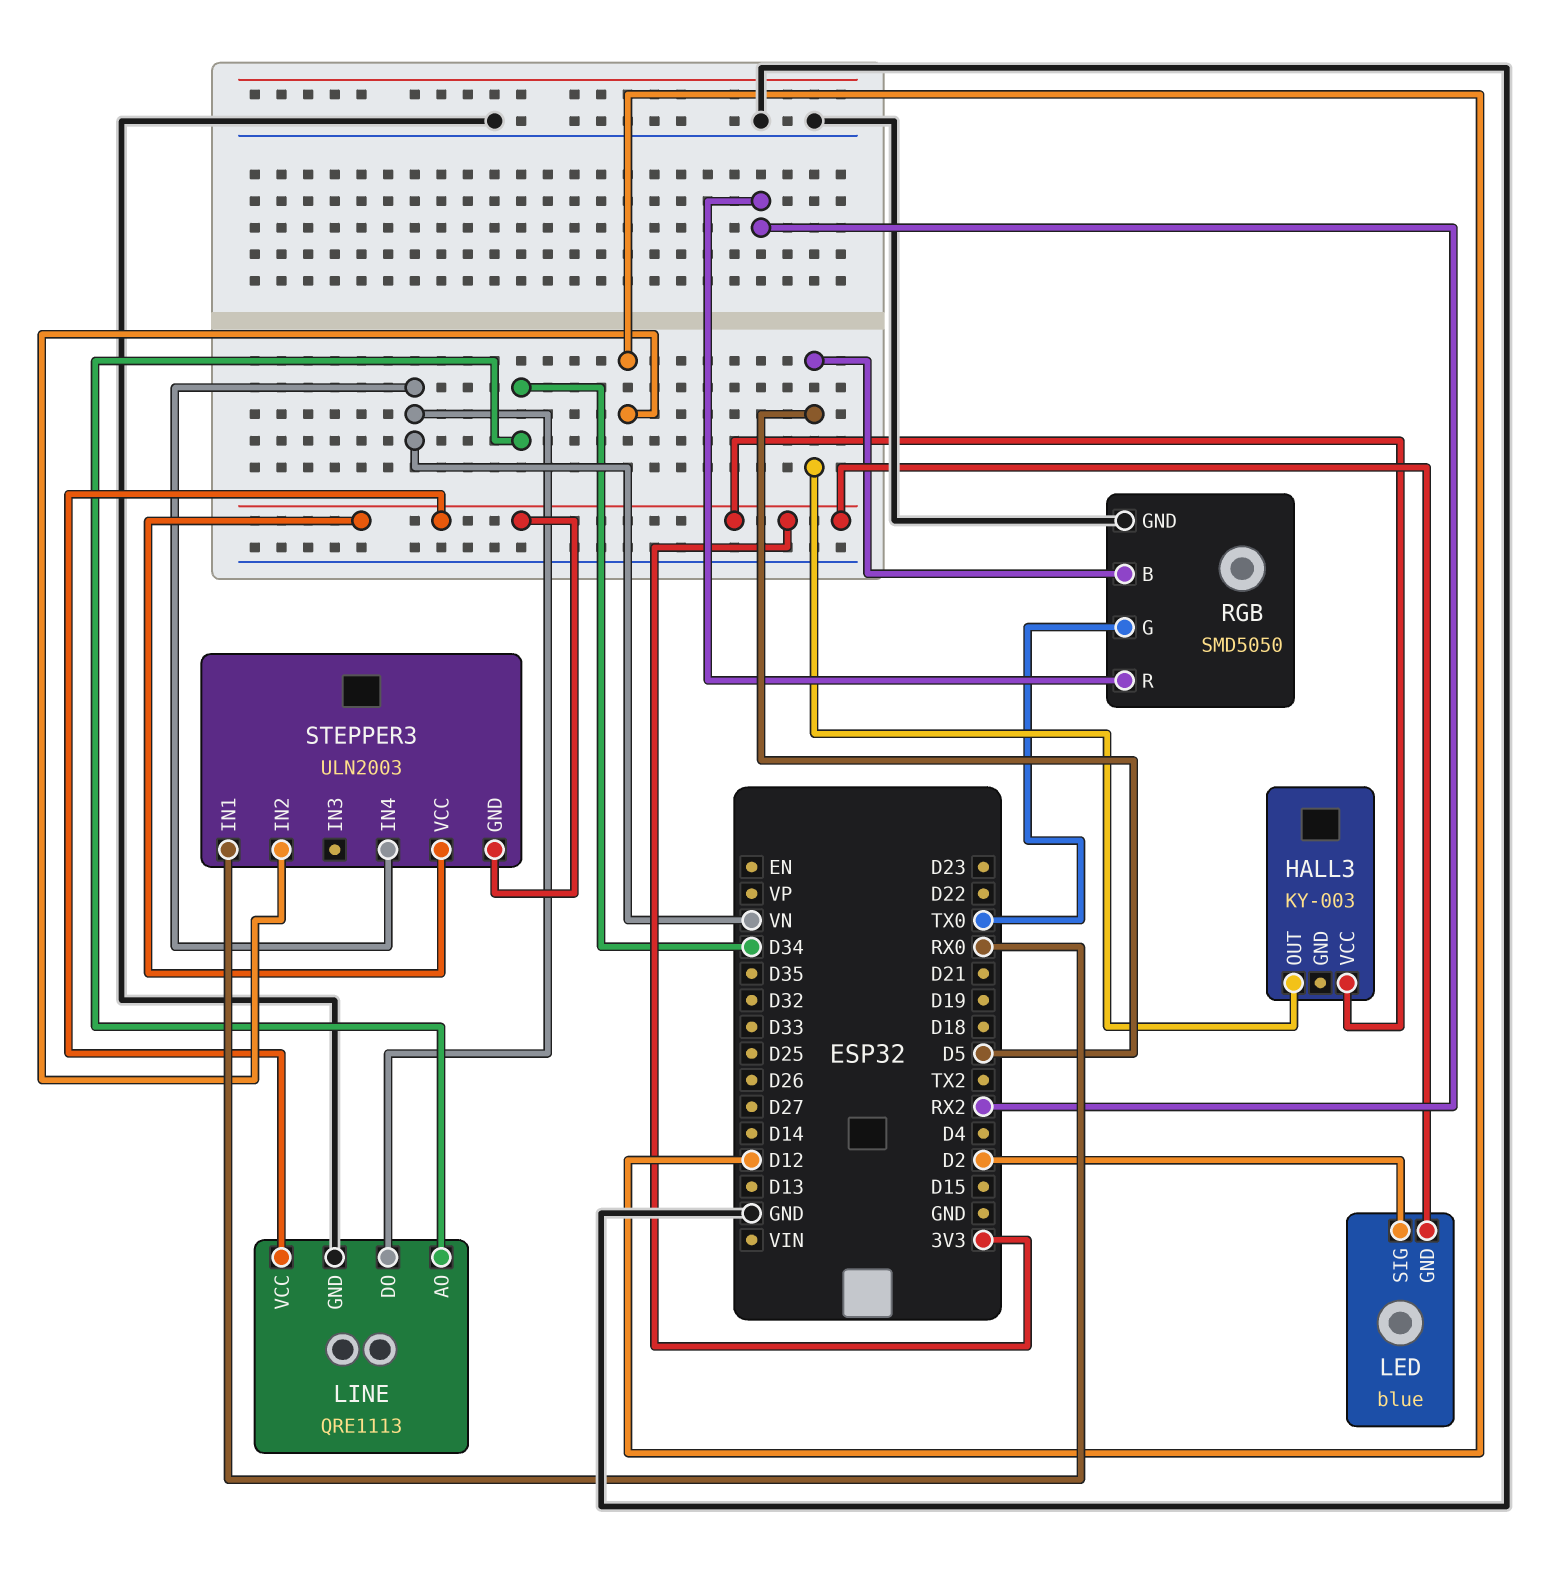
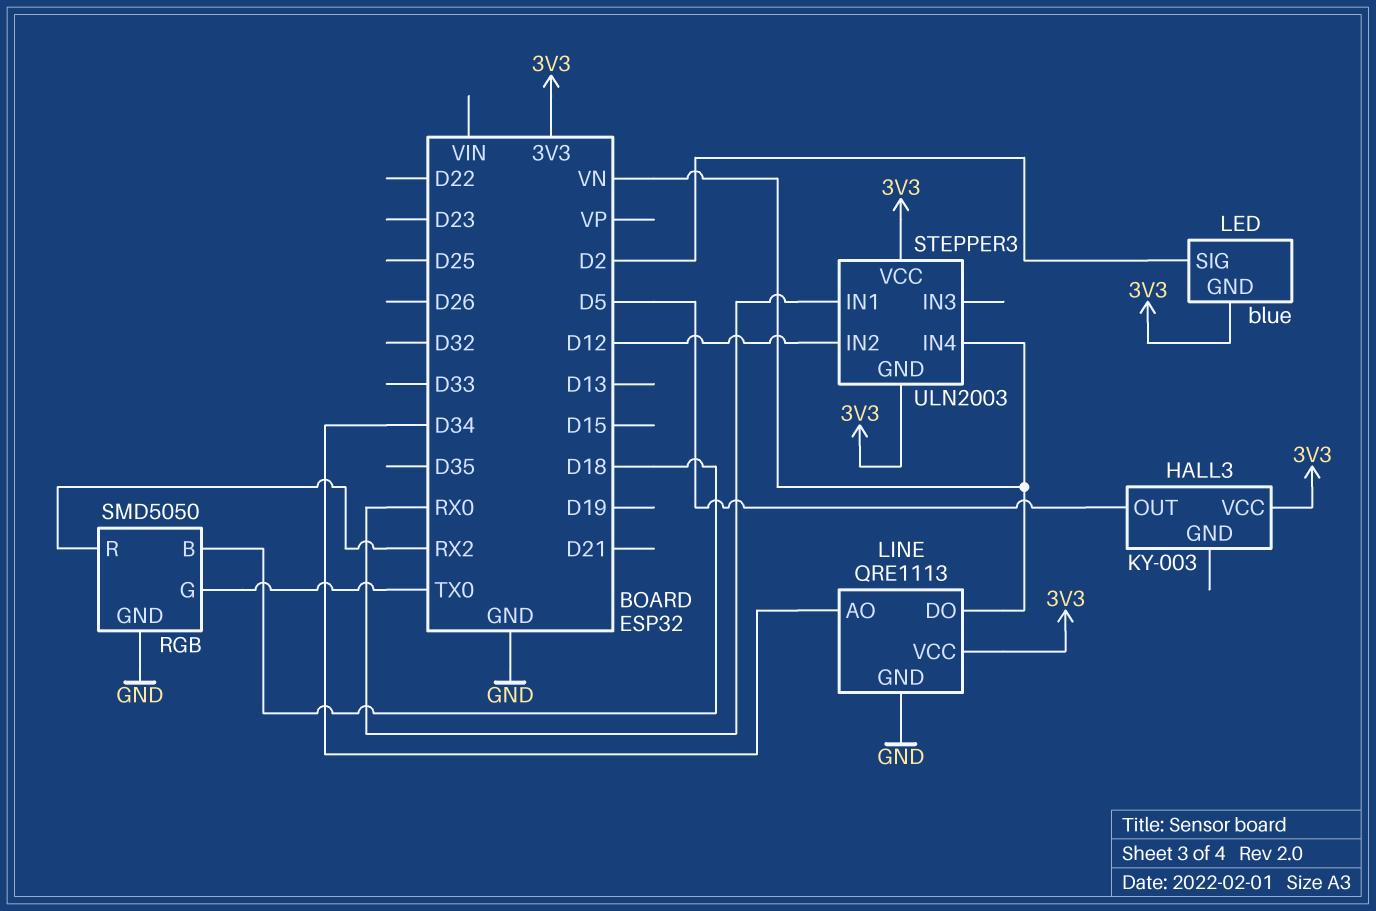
RGB pin B: D5 -> D18

